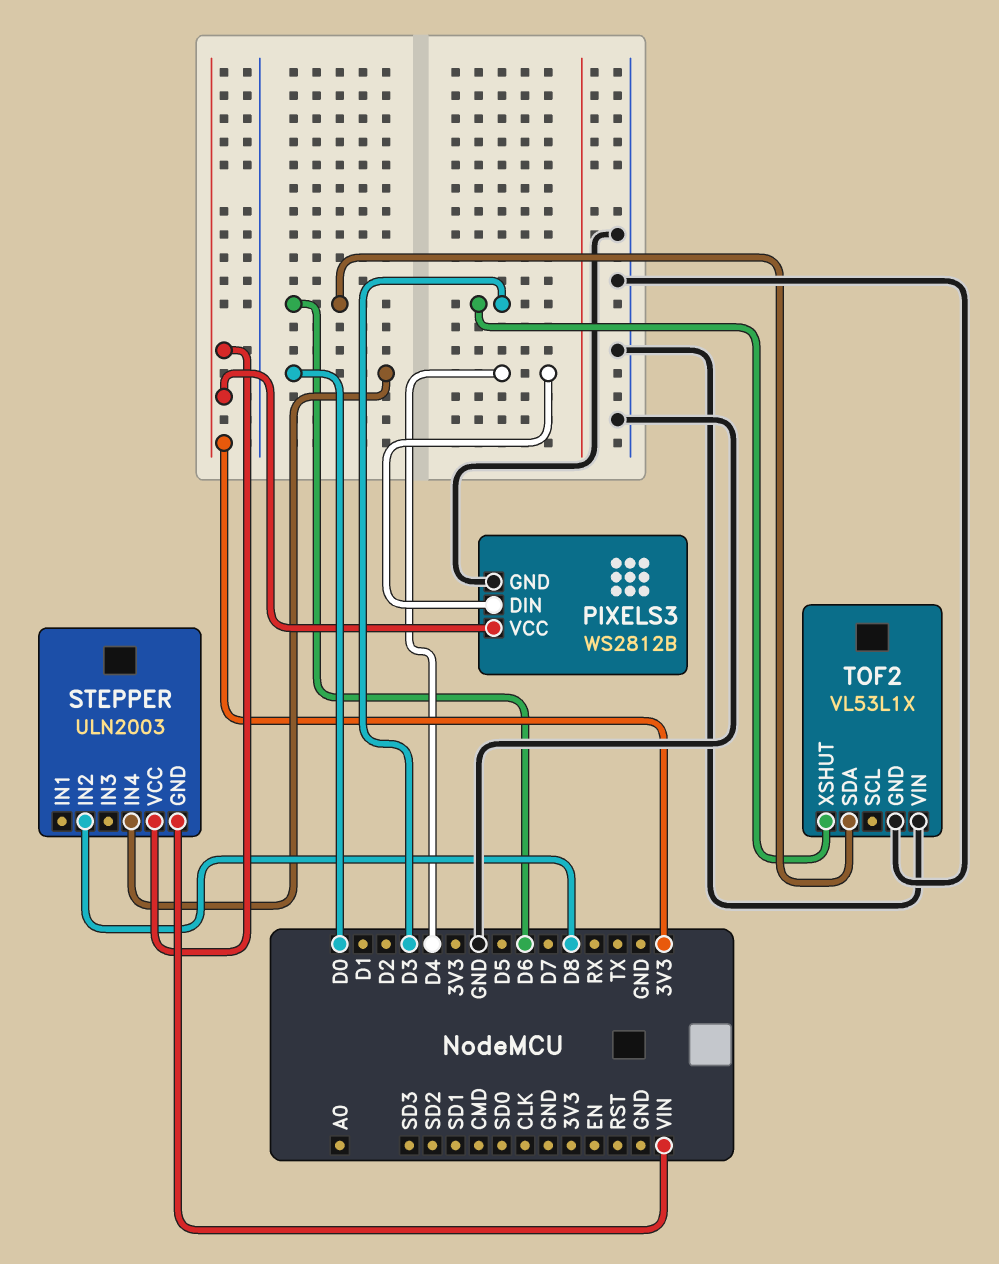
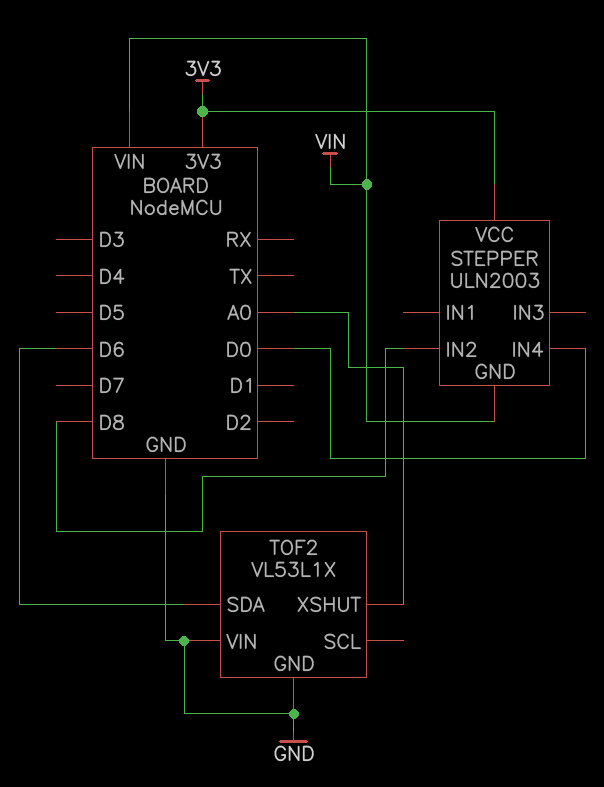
PIXELS3: WS2812B -> none
PIXELS3 pin DIN: D4 -> none
PIXELS3 pin GND: GND -> none
PIXELS3 pin VCC: 3V3 -> none
TOF2 pin XSHUT: D3 -> A0

